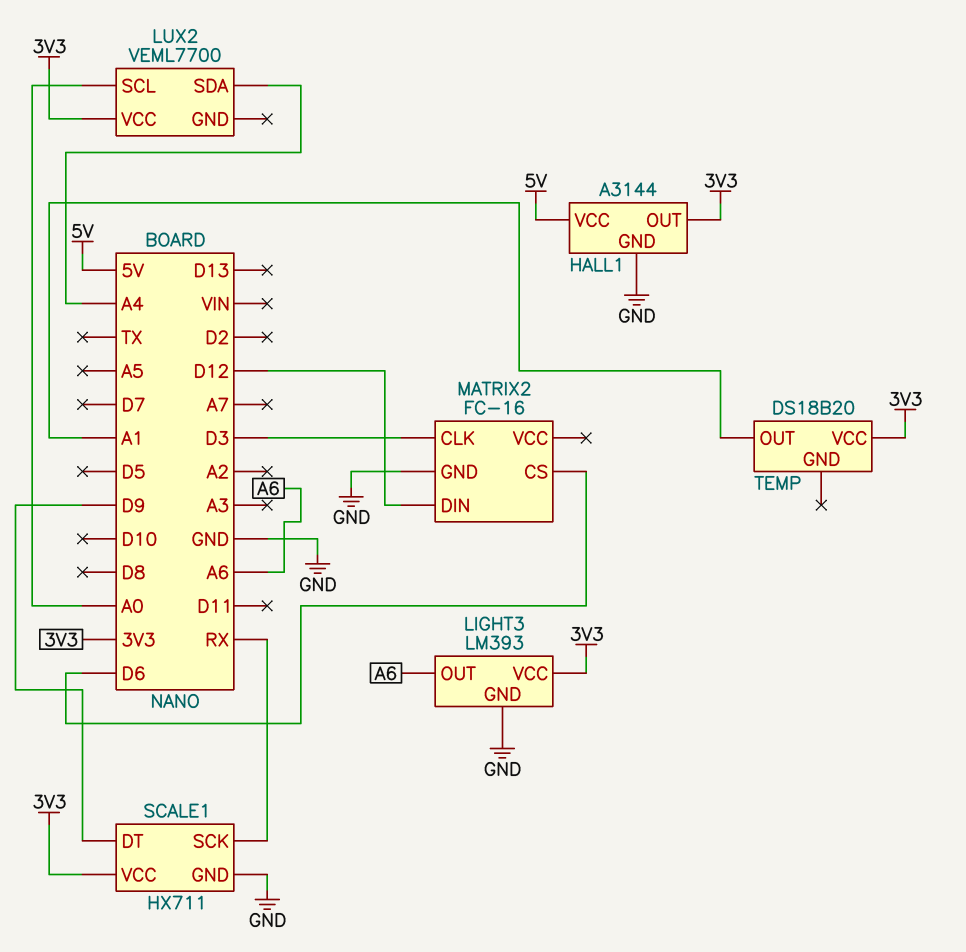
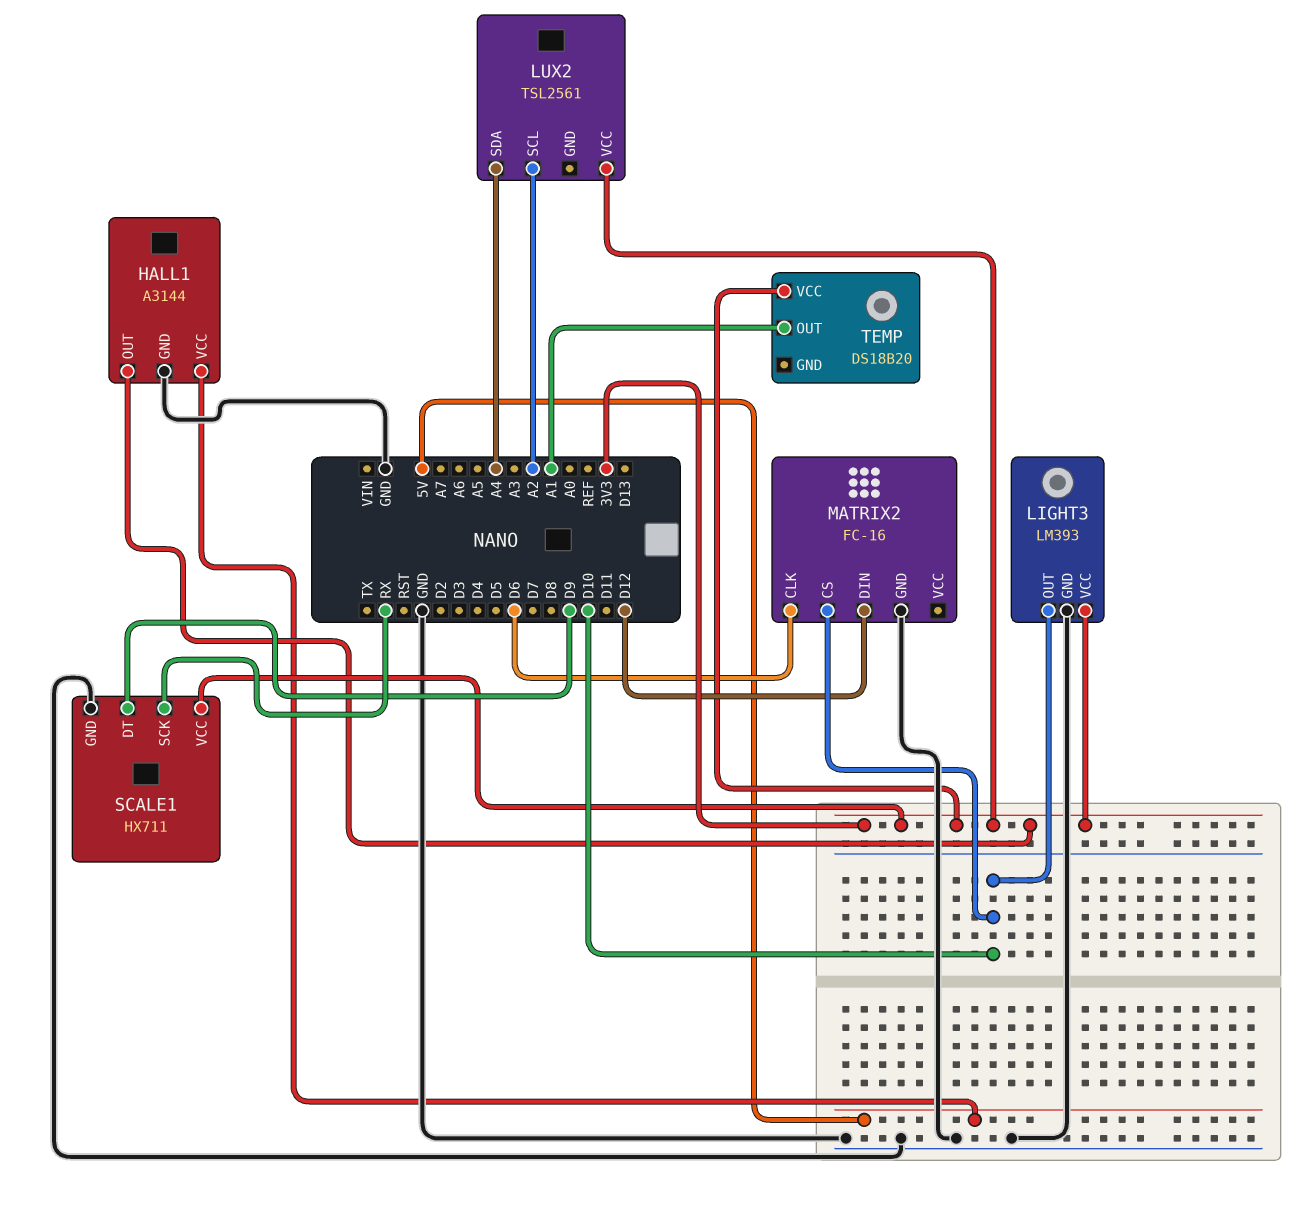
LIGHT3 pin OUT: A6 -> D10
LUX2: VEML7700 -> TSL2561
LUX2 pin SCL: A0 -> A2
MATRIX2 pin CLK: D3 -> D6
MATRIX2 pin CS: D6 -> D10

